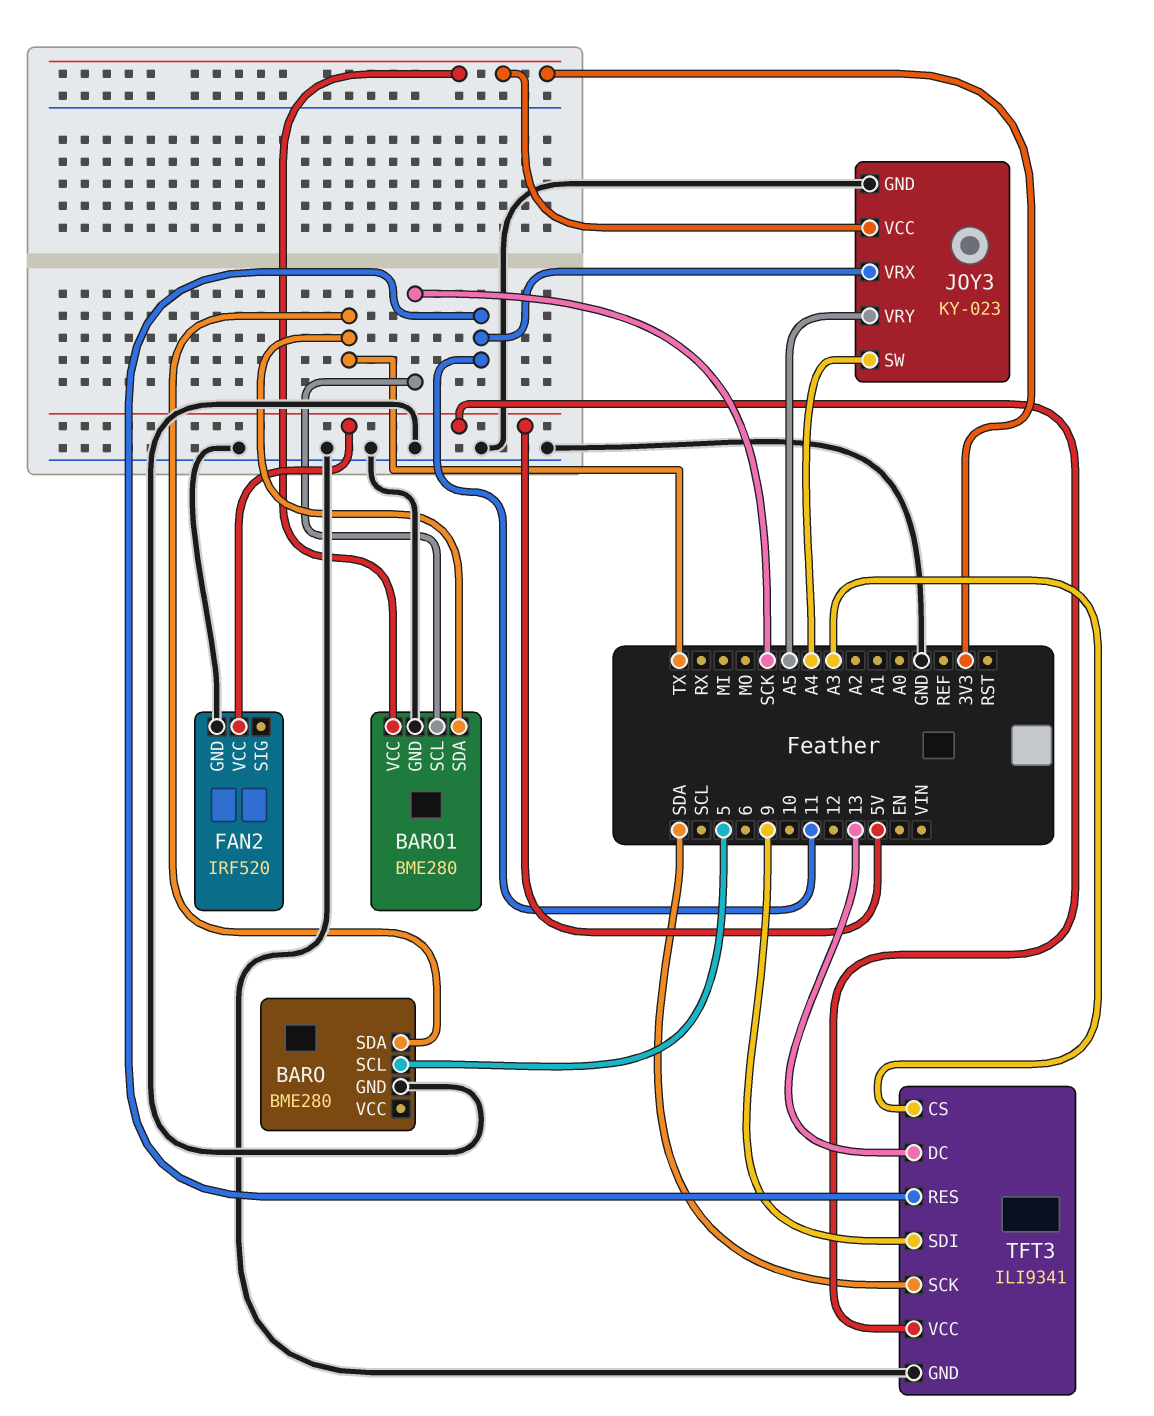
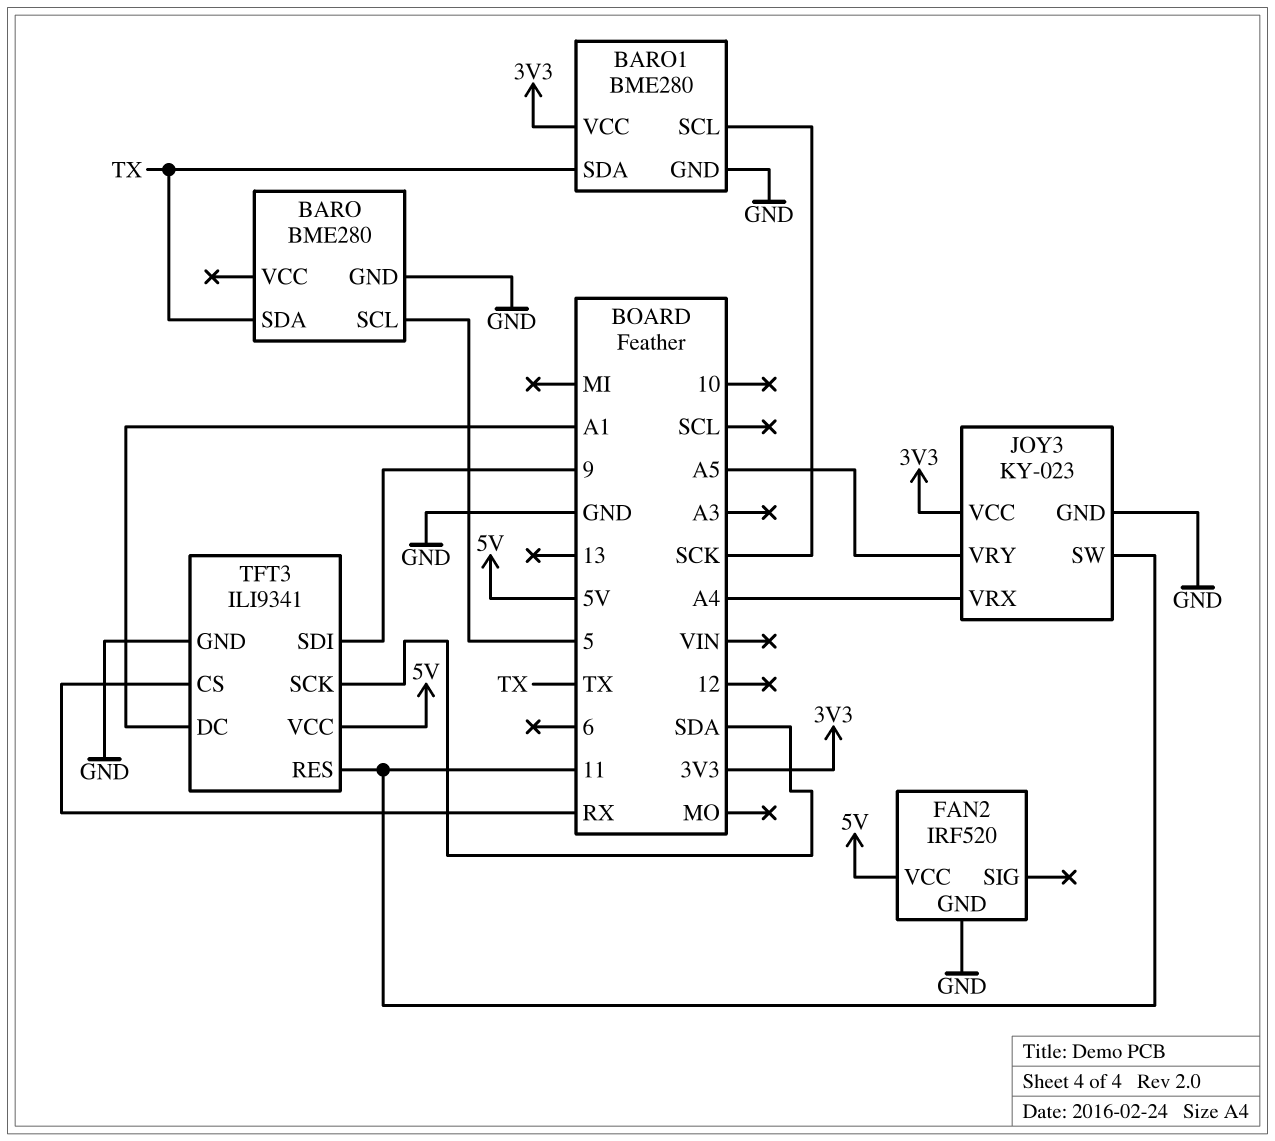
JOY3 pin SW: A4 -> 11
JOY3 pin VRX: 11 -> A4
TFT3 pin CS: A3 -> RX
TFT3 pin DC: 13 -> A1

